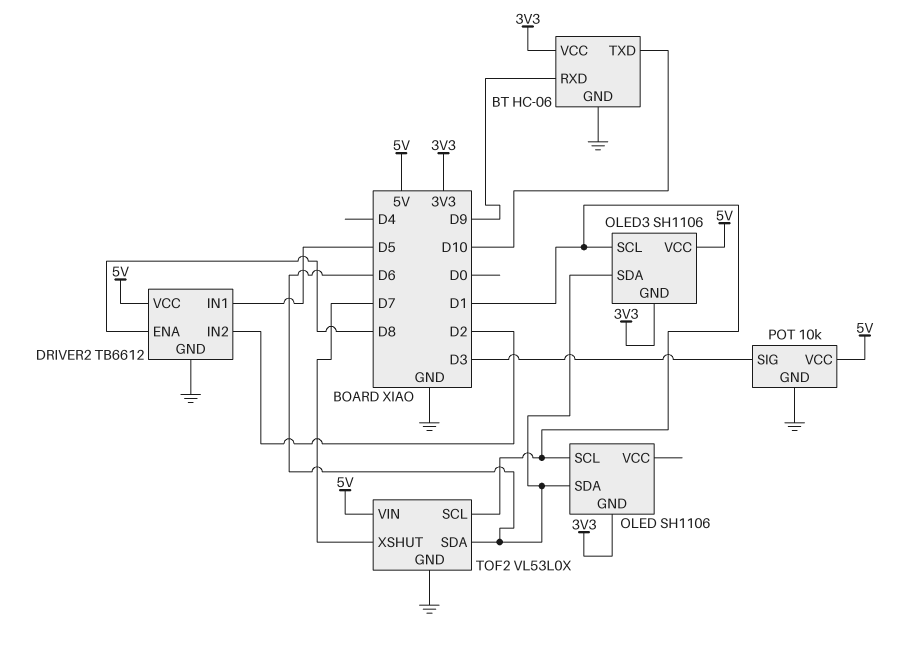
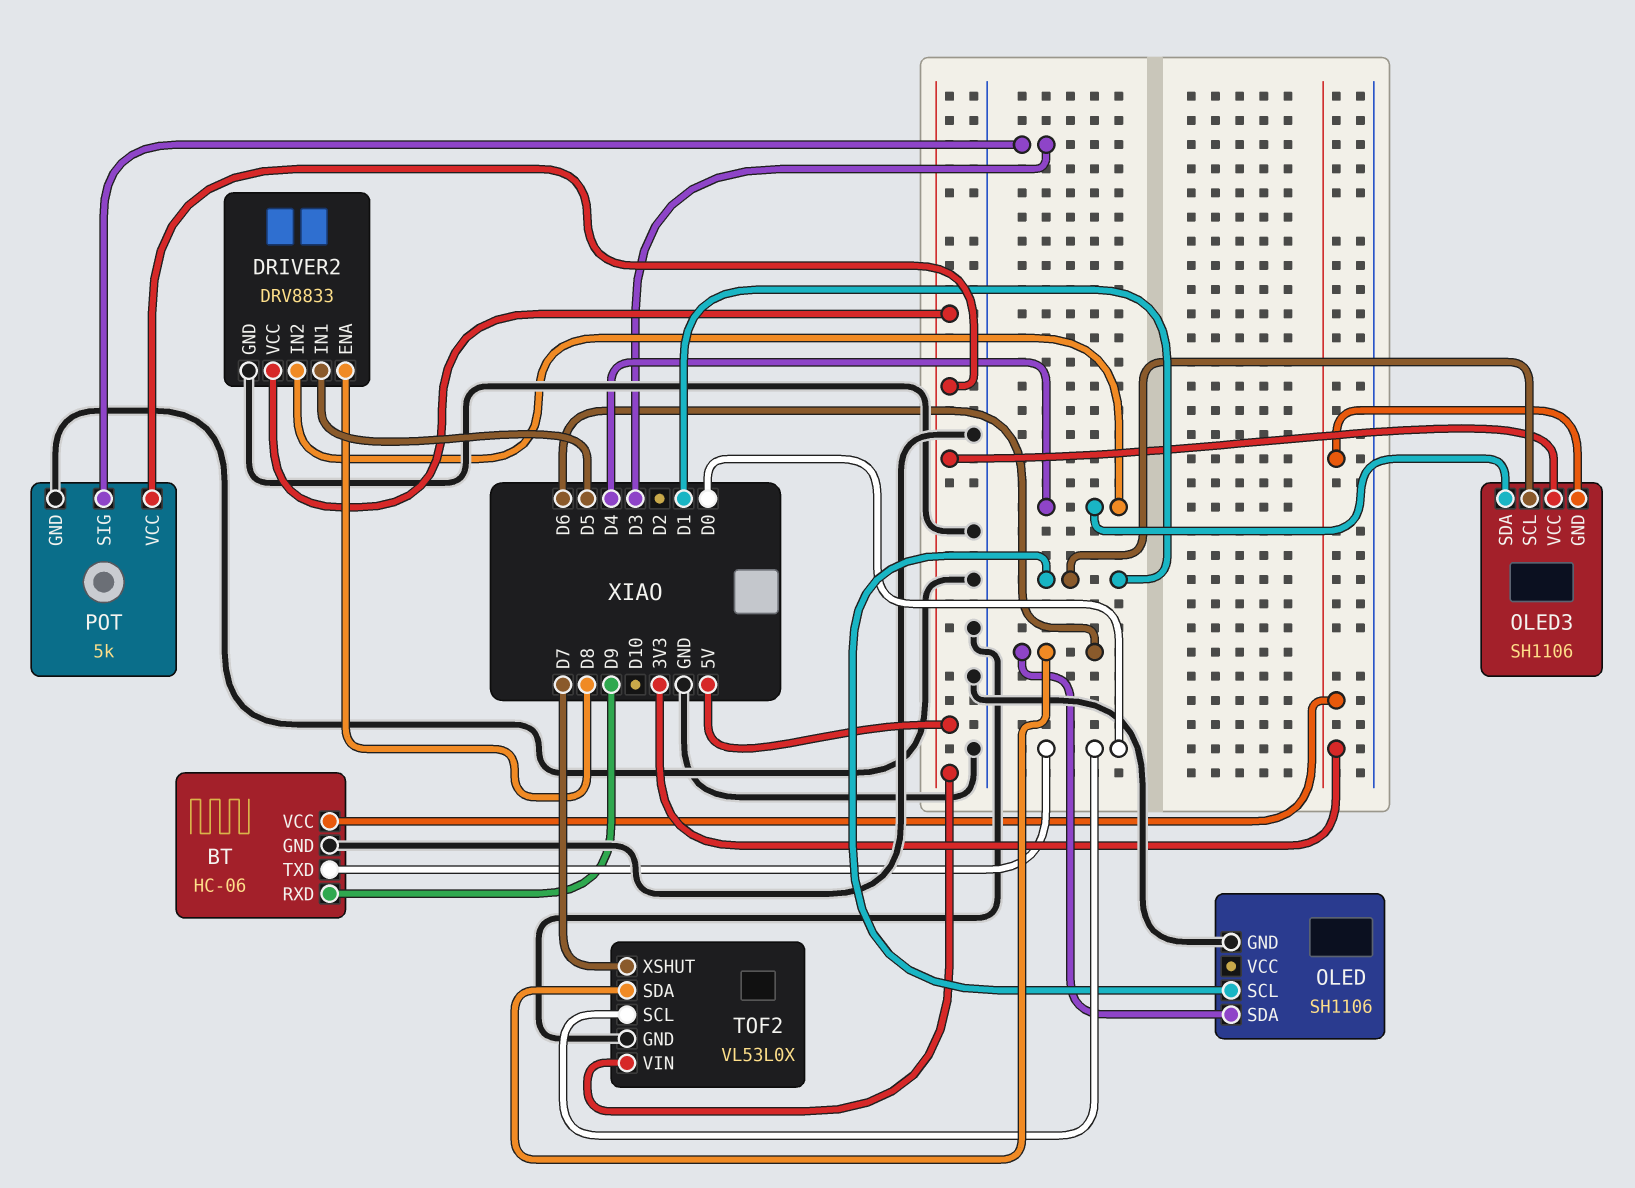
BT pin TXD: D10 -> D0
DRIVER2: TB6612 -> DRV8833
DRIVER2 pin IN2: D2 -> D4
OLED pin GND: 3V3 -> GND
OLED3 pin SDA: D6 -> D4
POT: 10k -> 5k
TOF2 pin SCL: D1 -> D0

